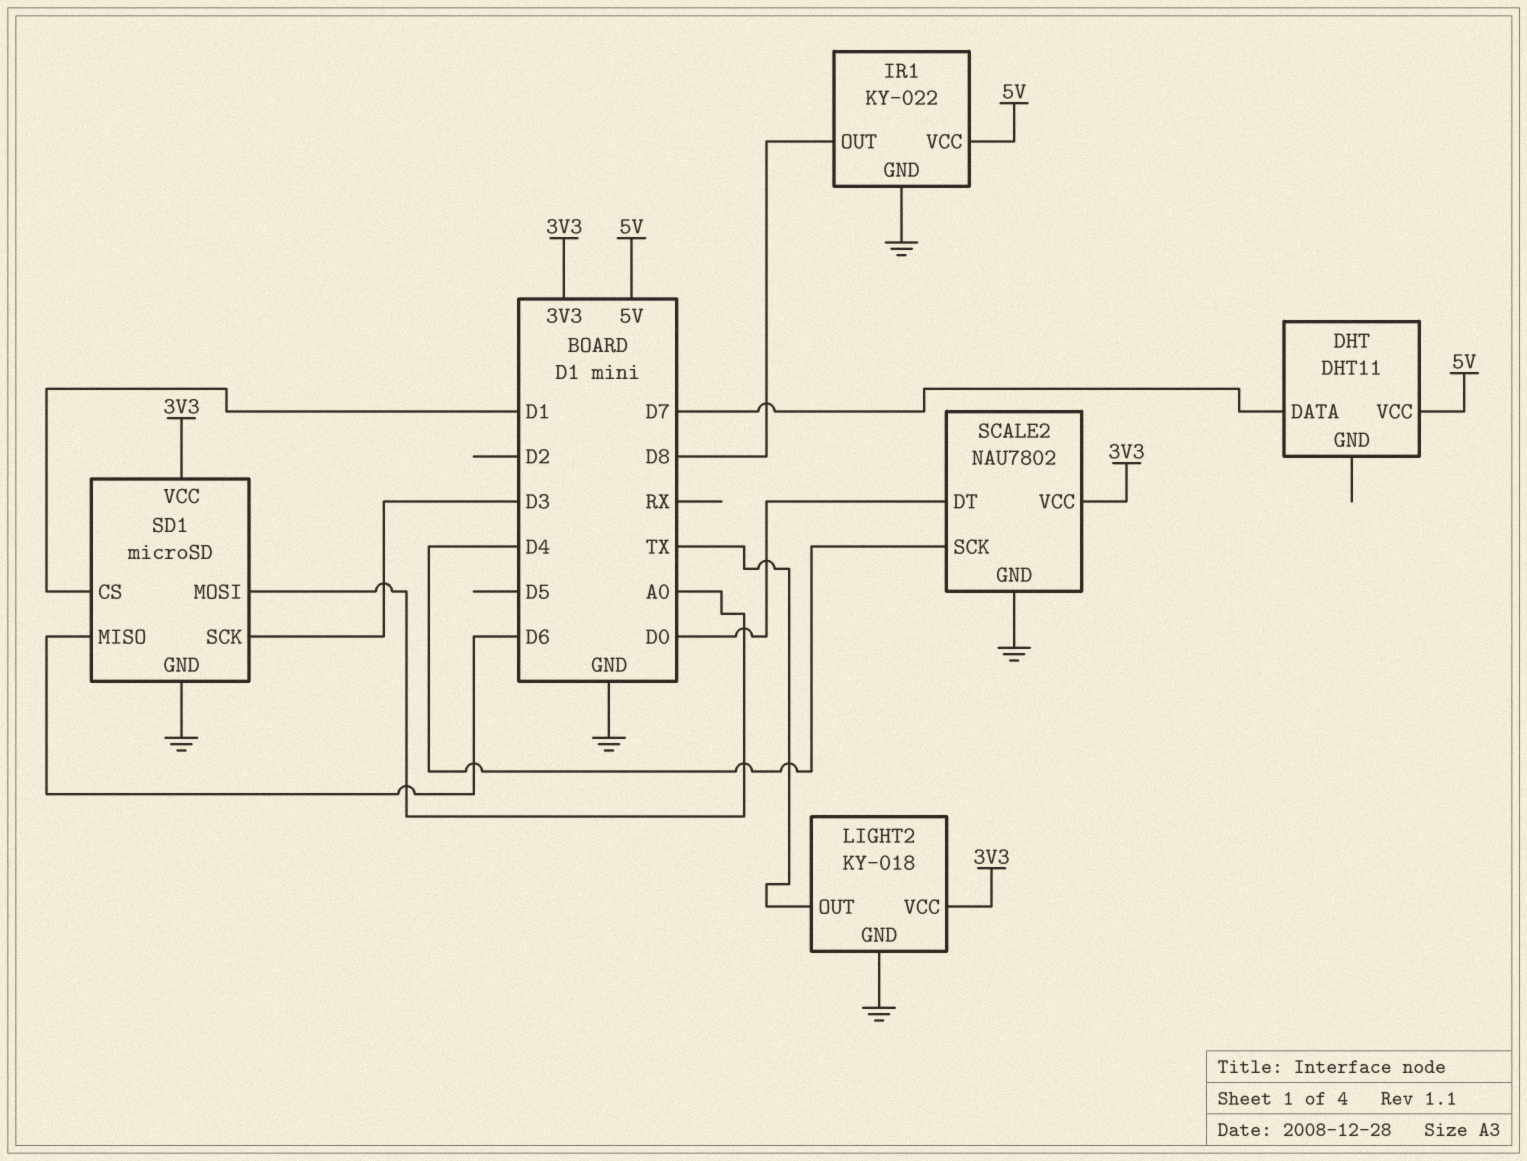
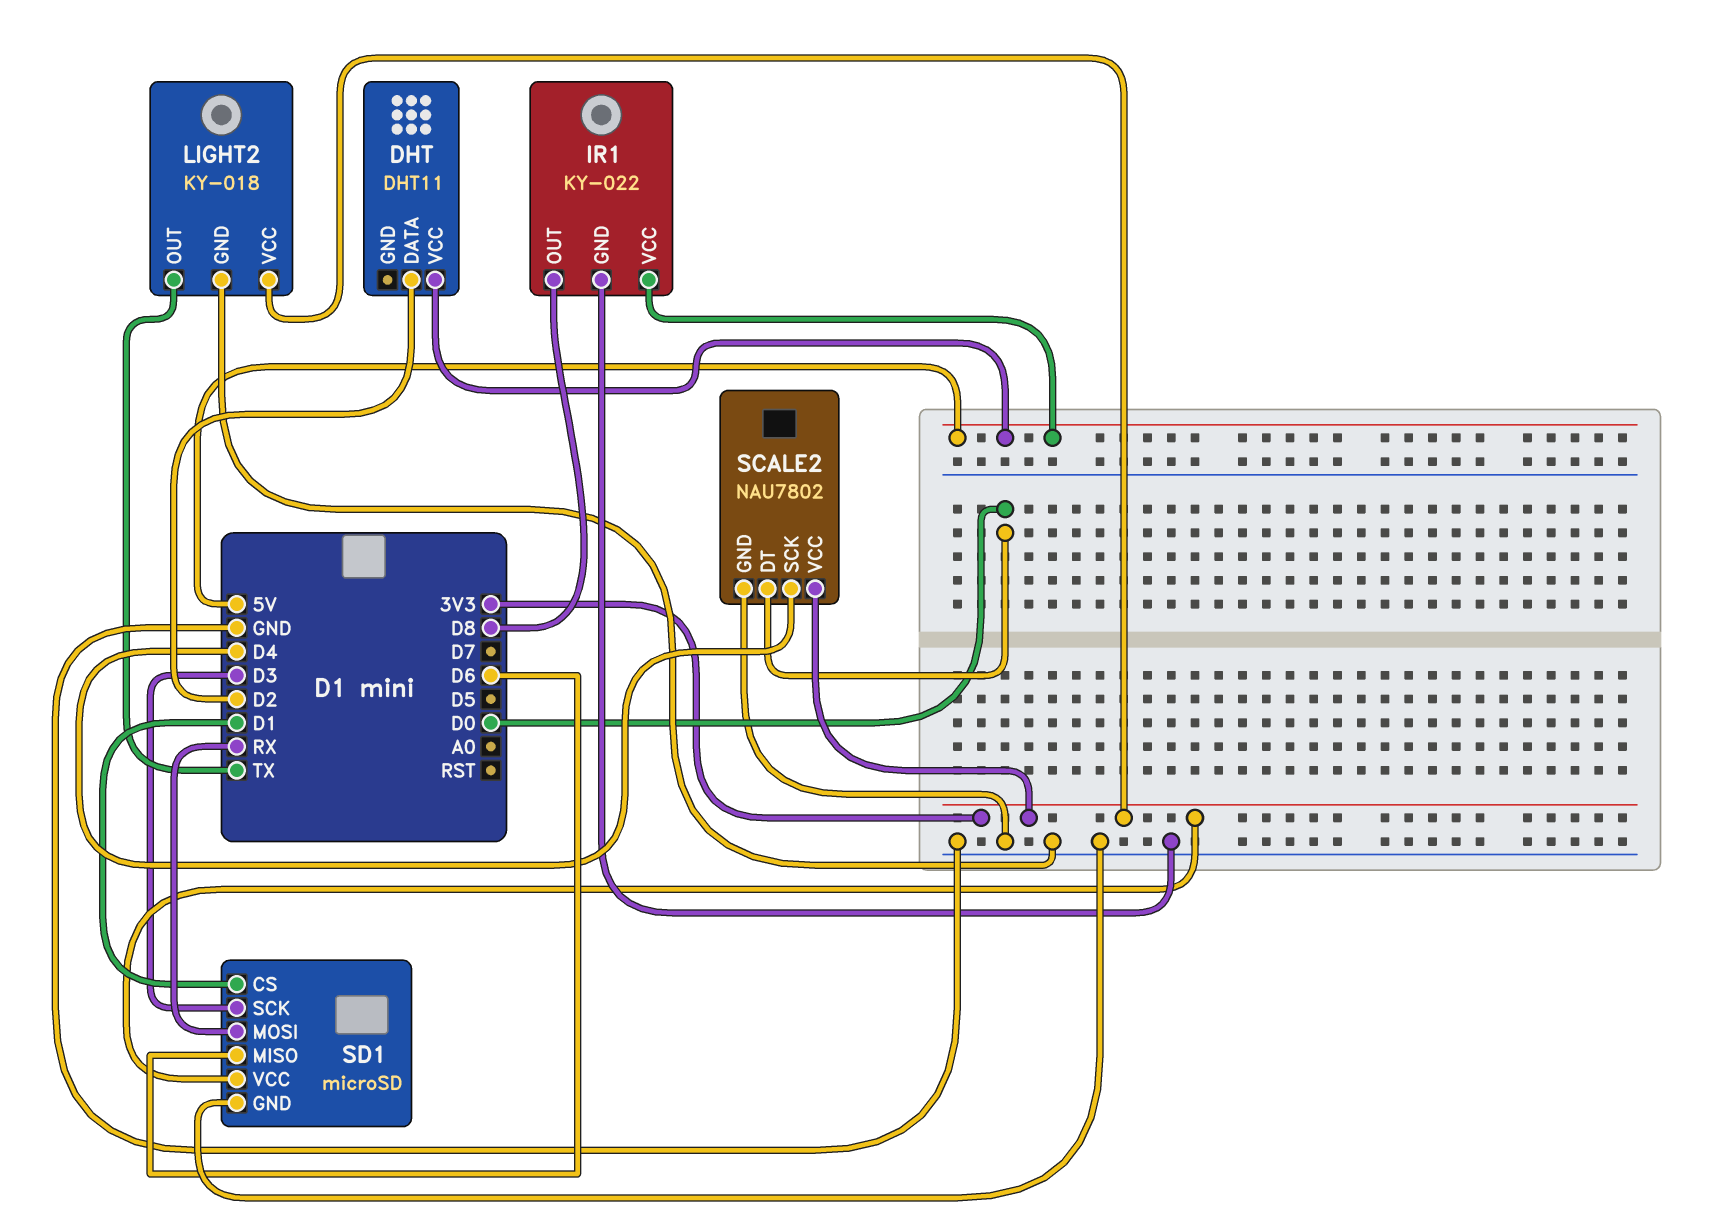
DHT pin DATA: D7 -> D2
SD1 pin MOSI: A0 -> RX

